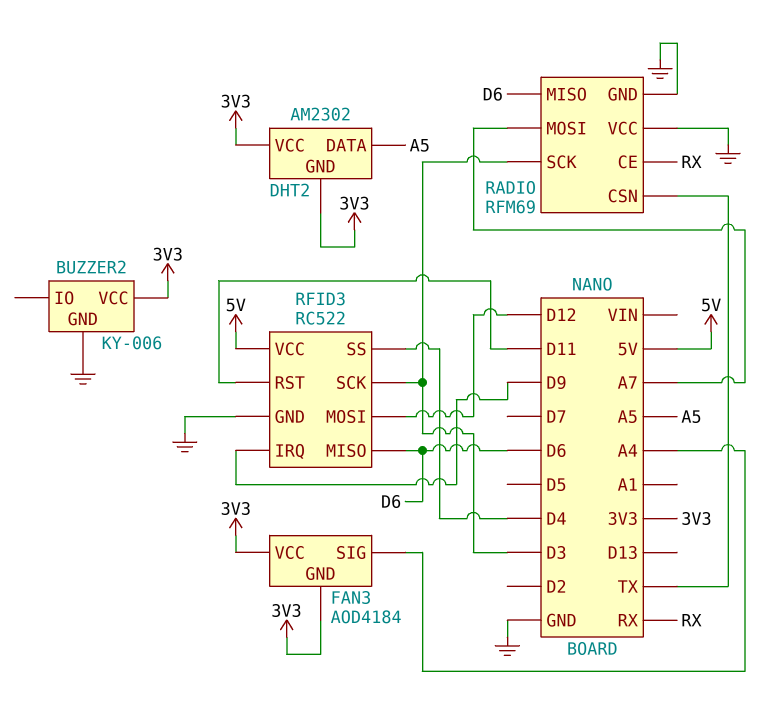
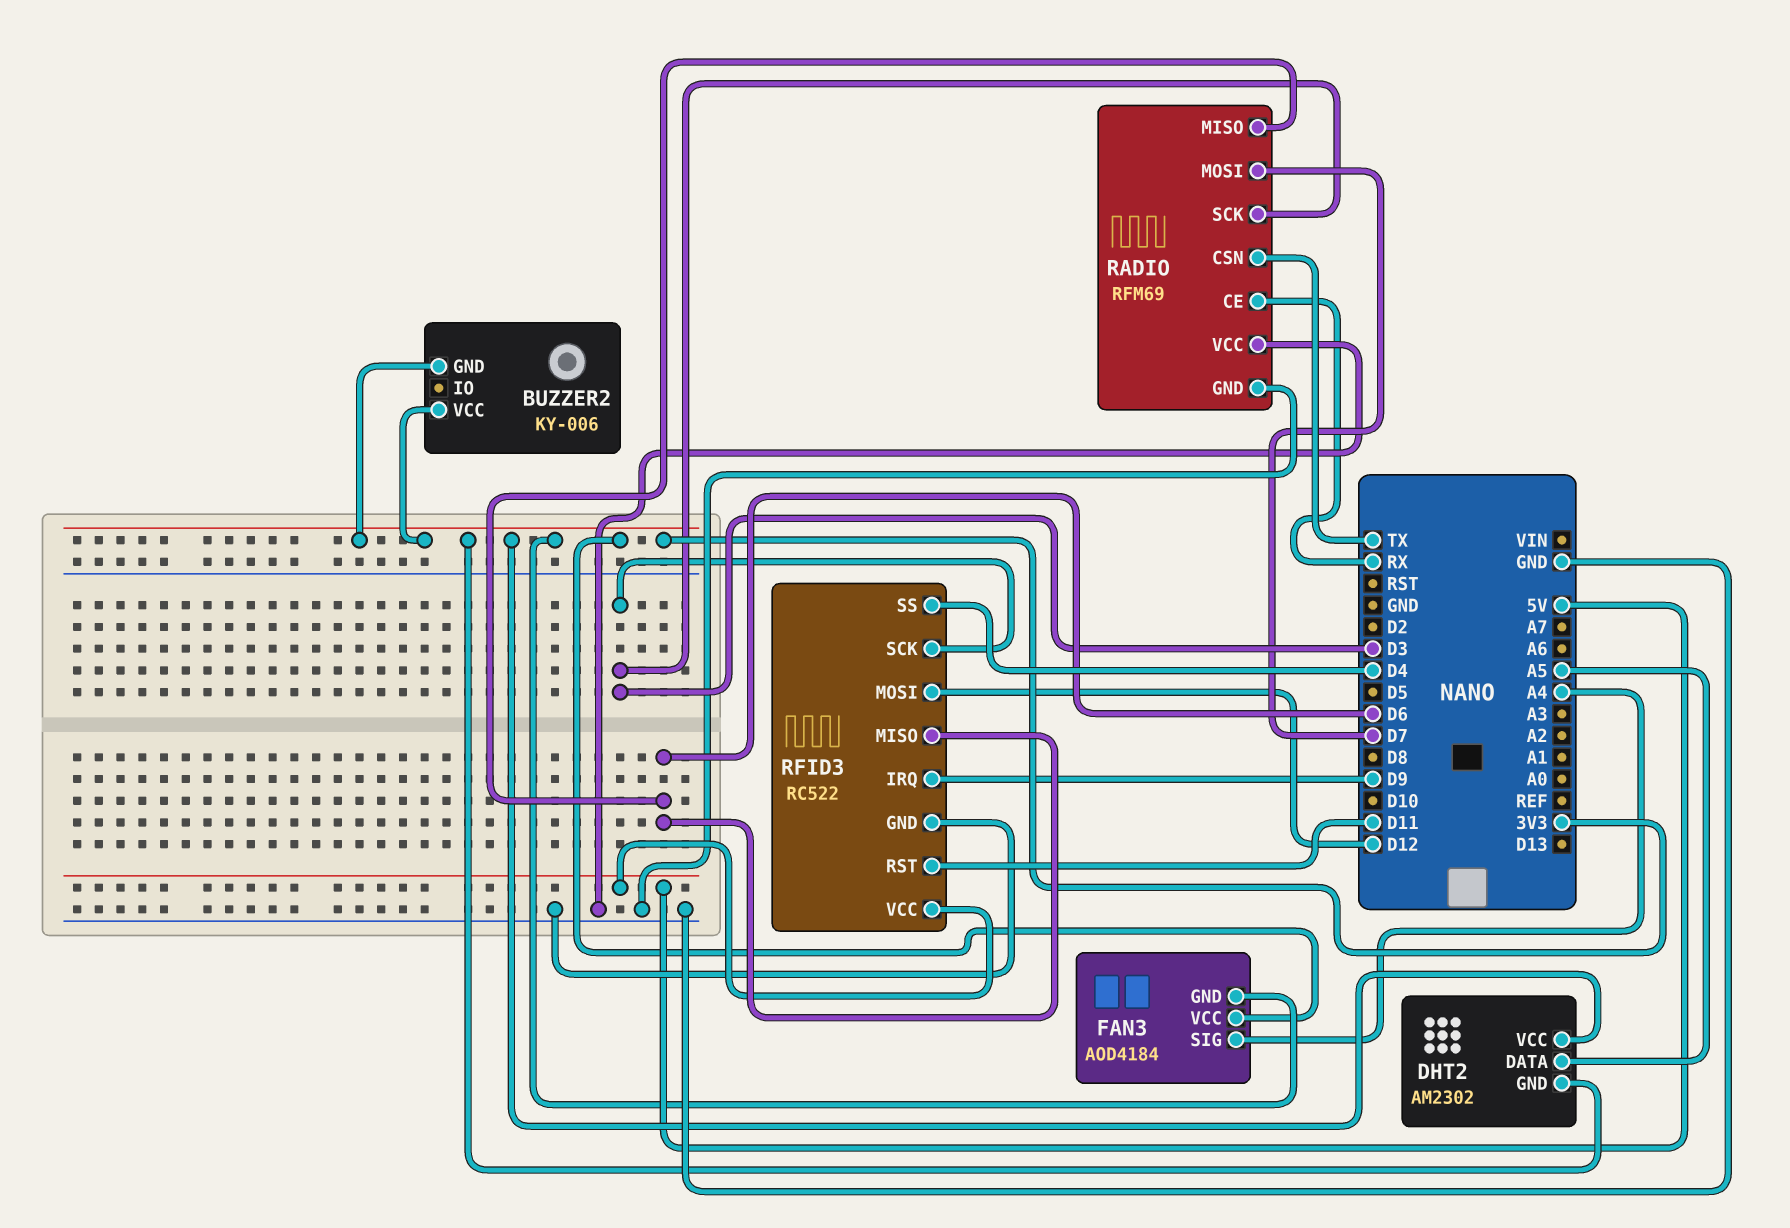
BUZZER2 pin GND: GND -> 3V3
RADIO pin MOSI: A7 -> D7

